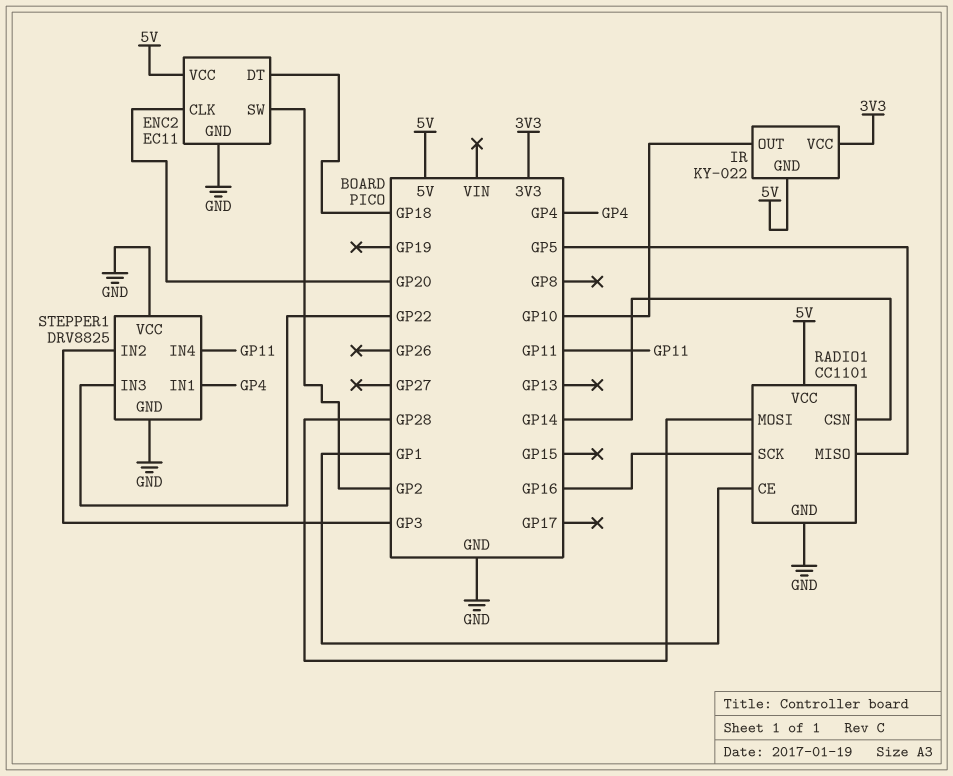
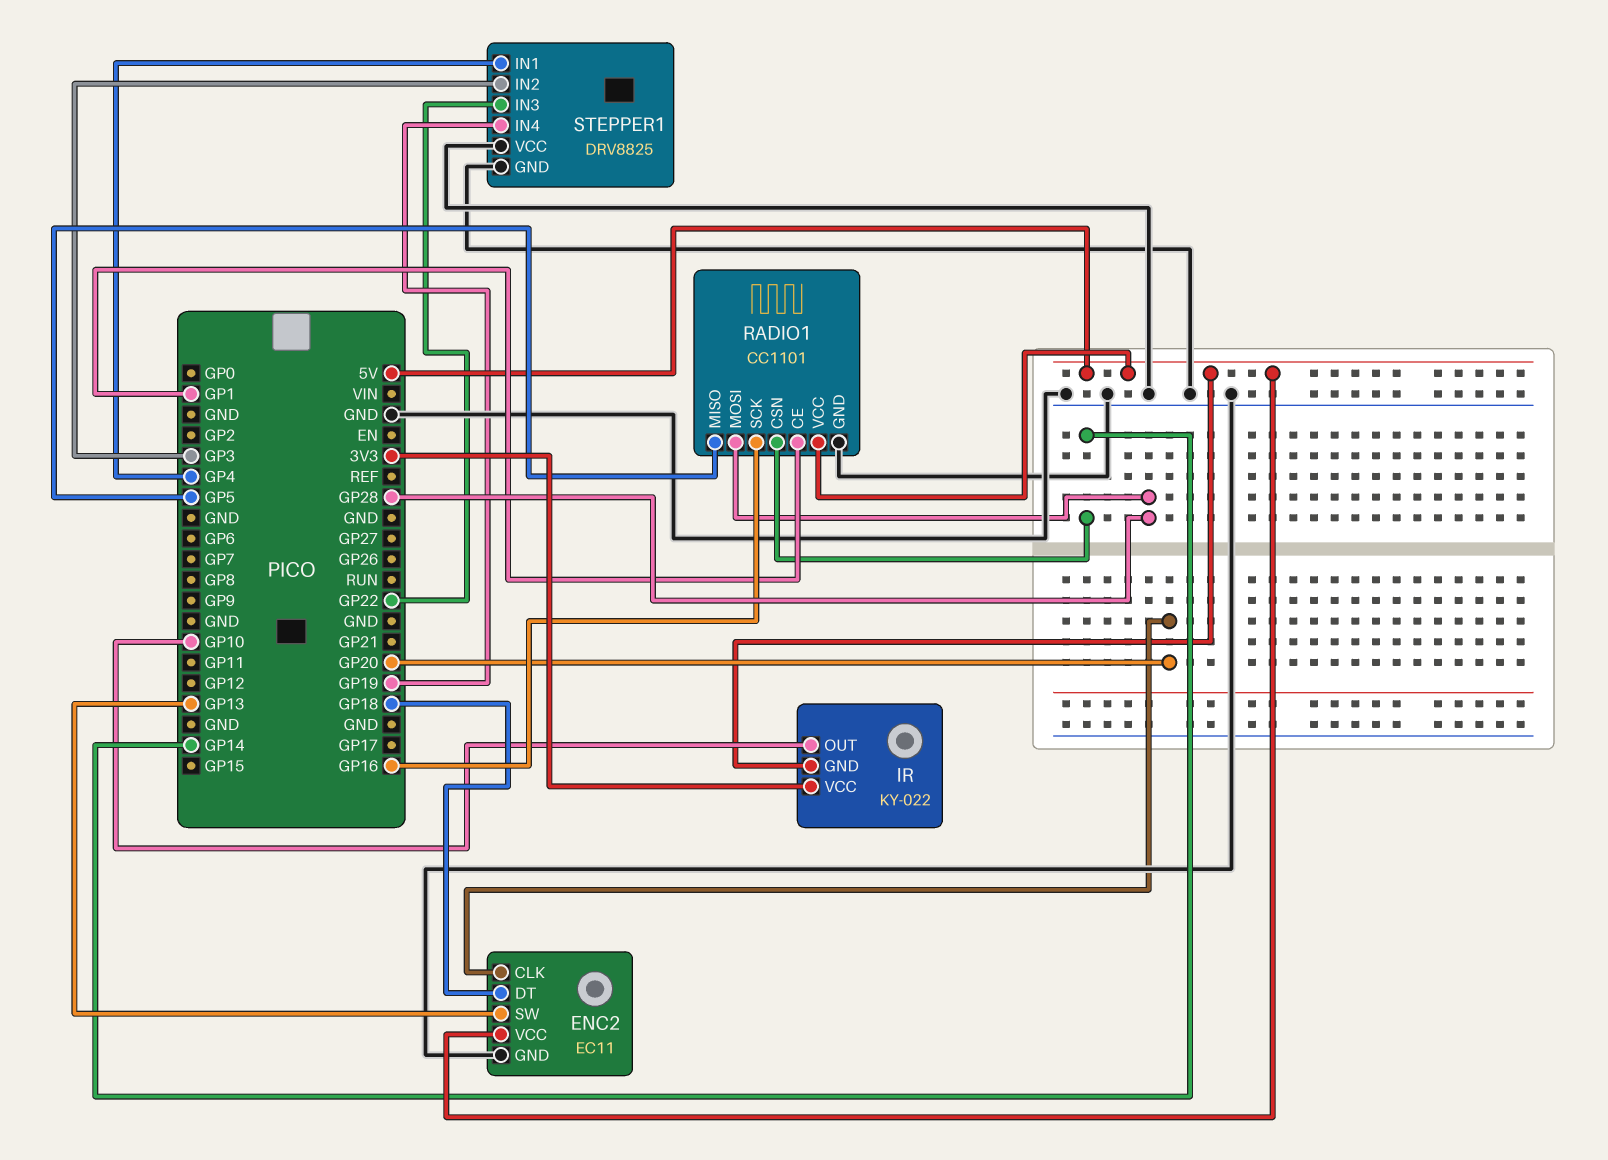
ENC2 pin SW: GP2 -> GP13
STEPPER1 pin IN4: GP11 -> GP19

